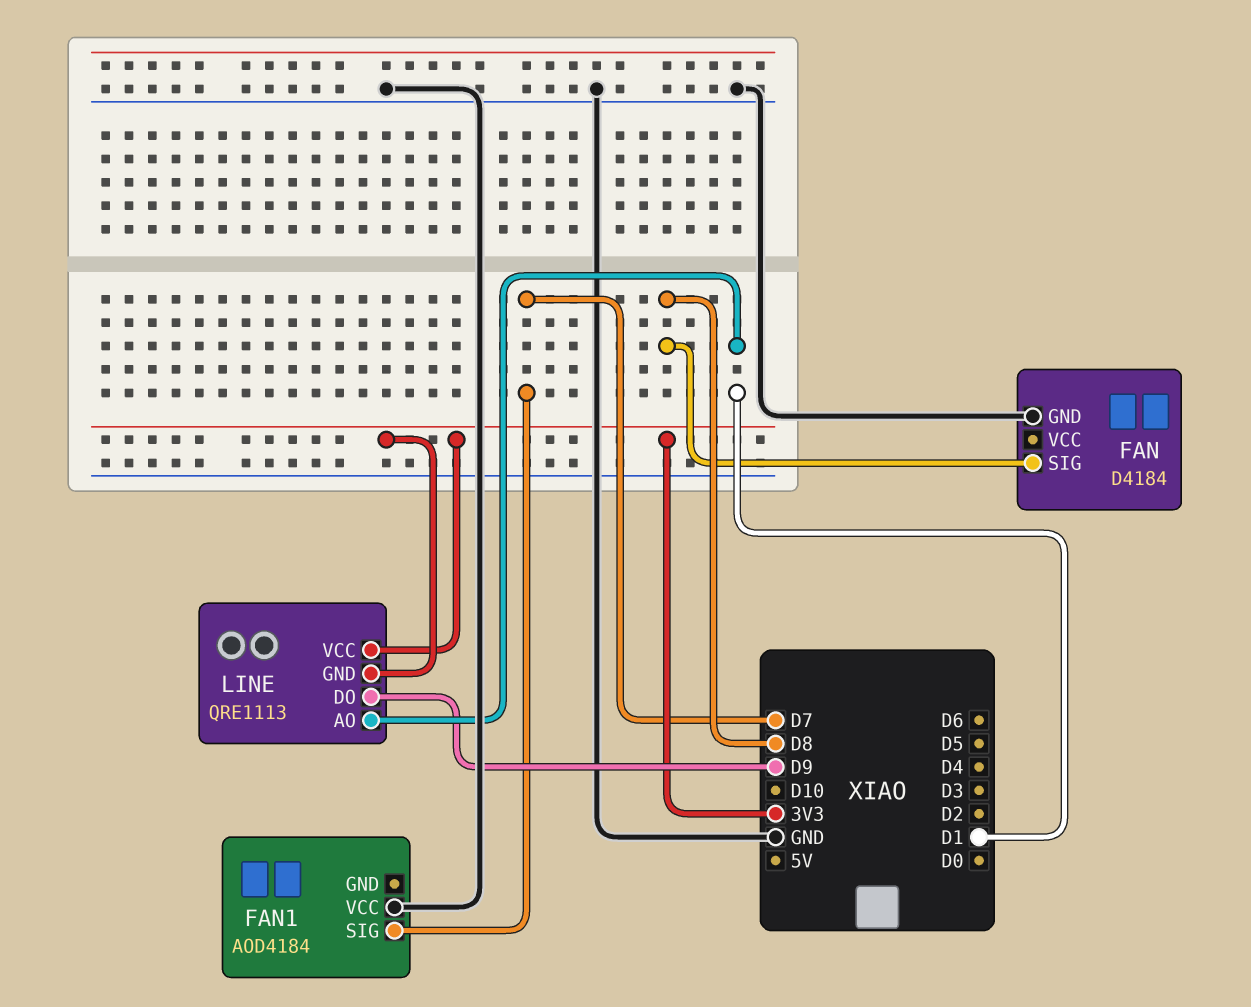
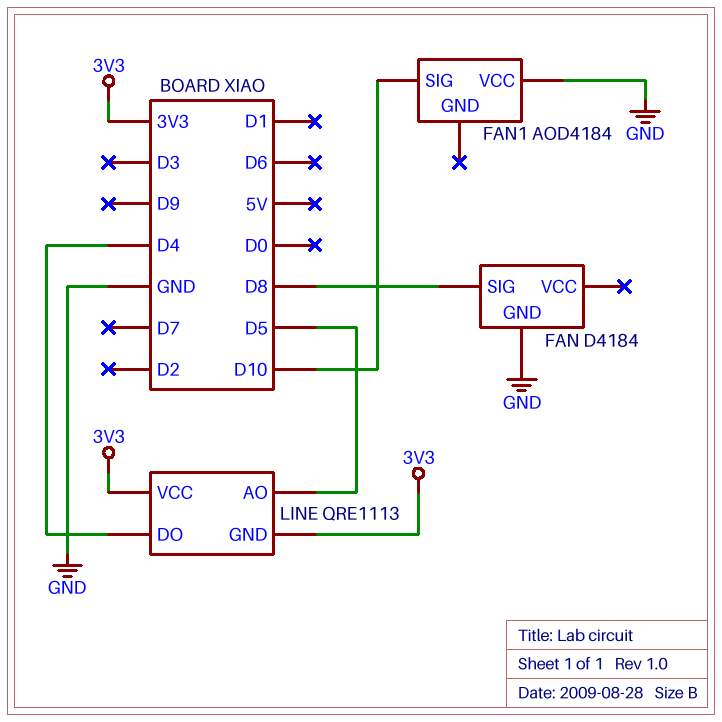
FAN1 pin SIG: D7 -> D10
LINE pin AO: D1 -> D5
LINE pin DO: D9 -> D4

